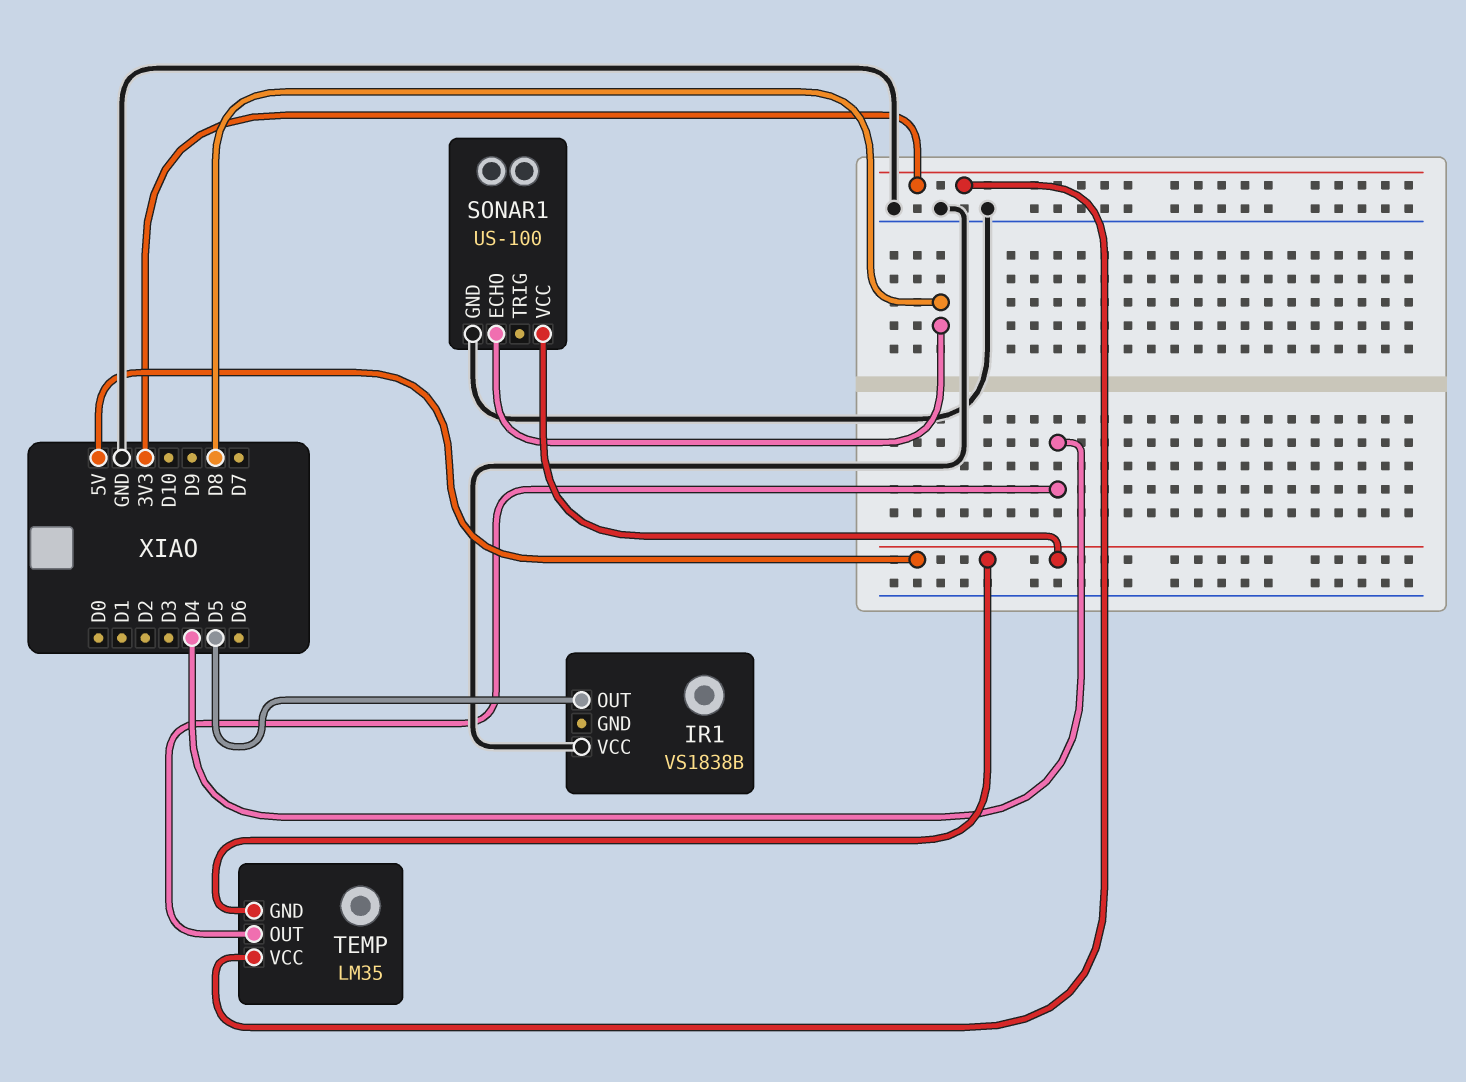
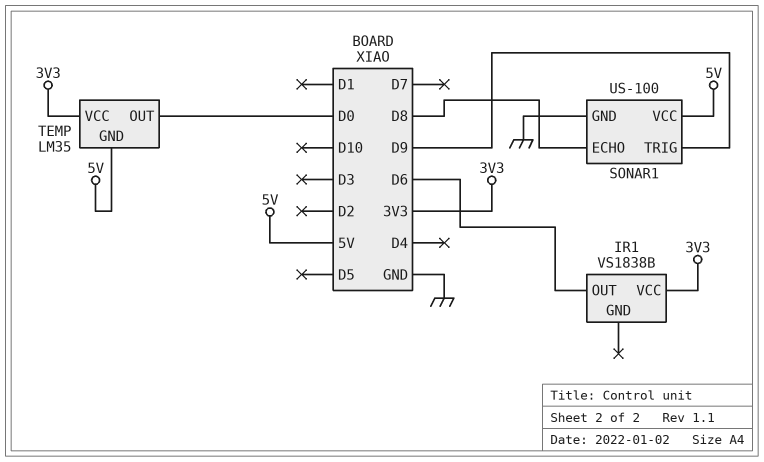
IR1 pin OUT: D5 -> D6
IR1 pin VCC: GND -> 3V3
SONAR1 pin TRIG: none -> D9
TEMP pin OUT: D4 -> D0

